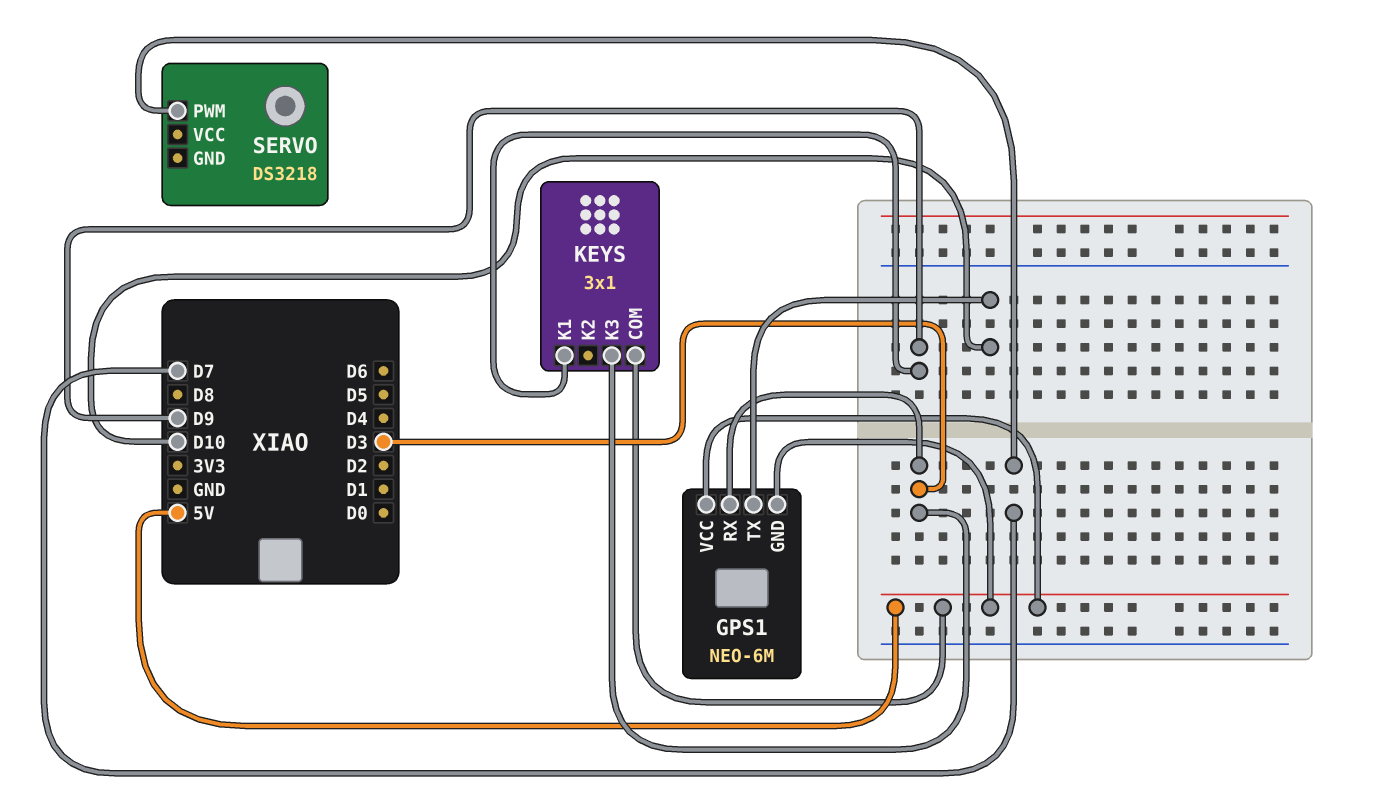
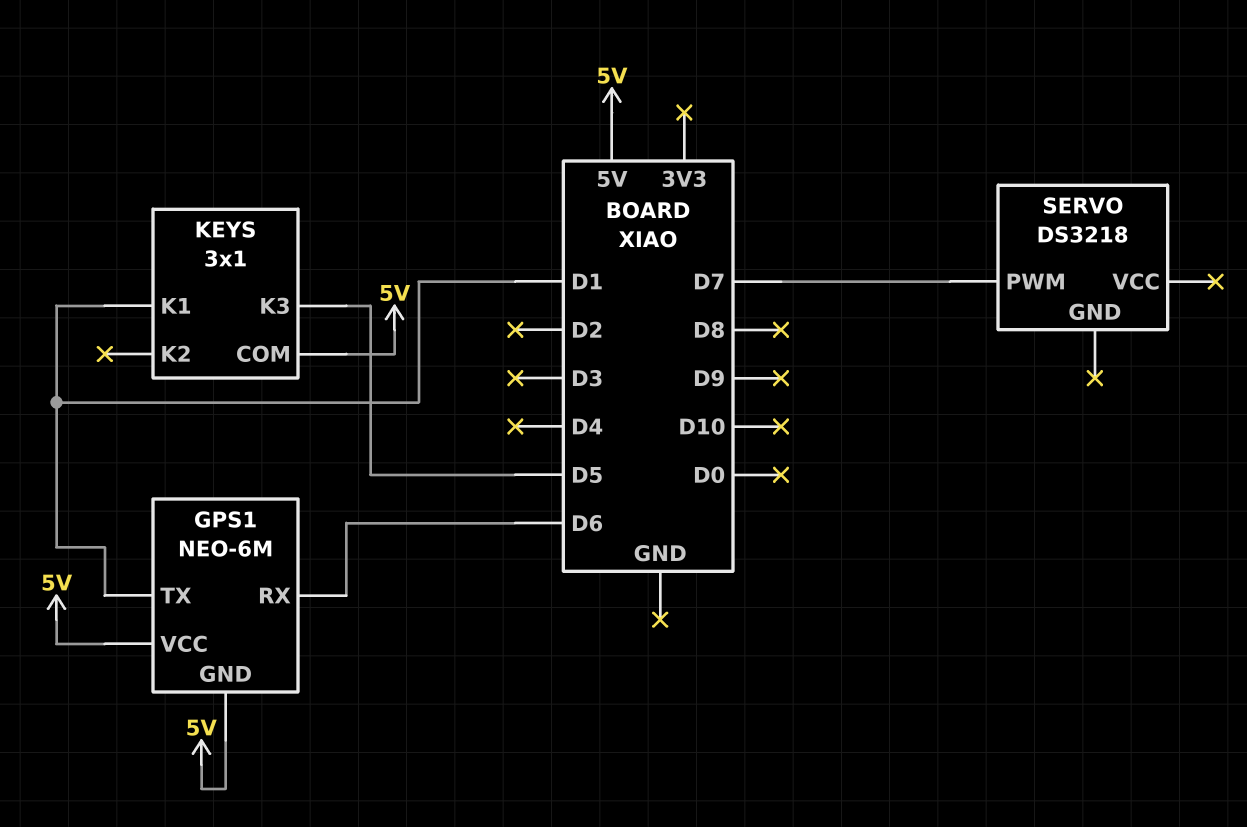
GPS1 pin RX: D3 -> D6
GPS1 pin TX: D10 -> D1
KEYS pin K1: D9 -> D1
KEYS pin K3: D3 -> D5

